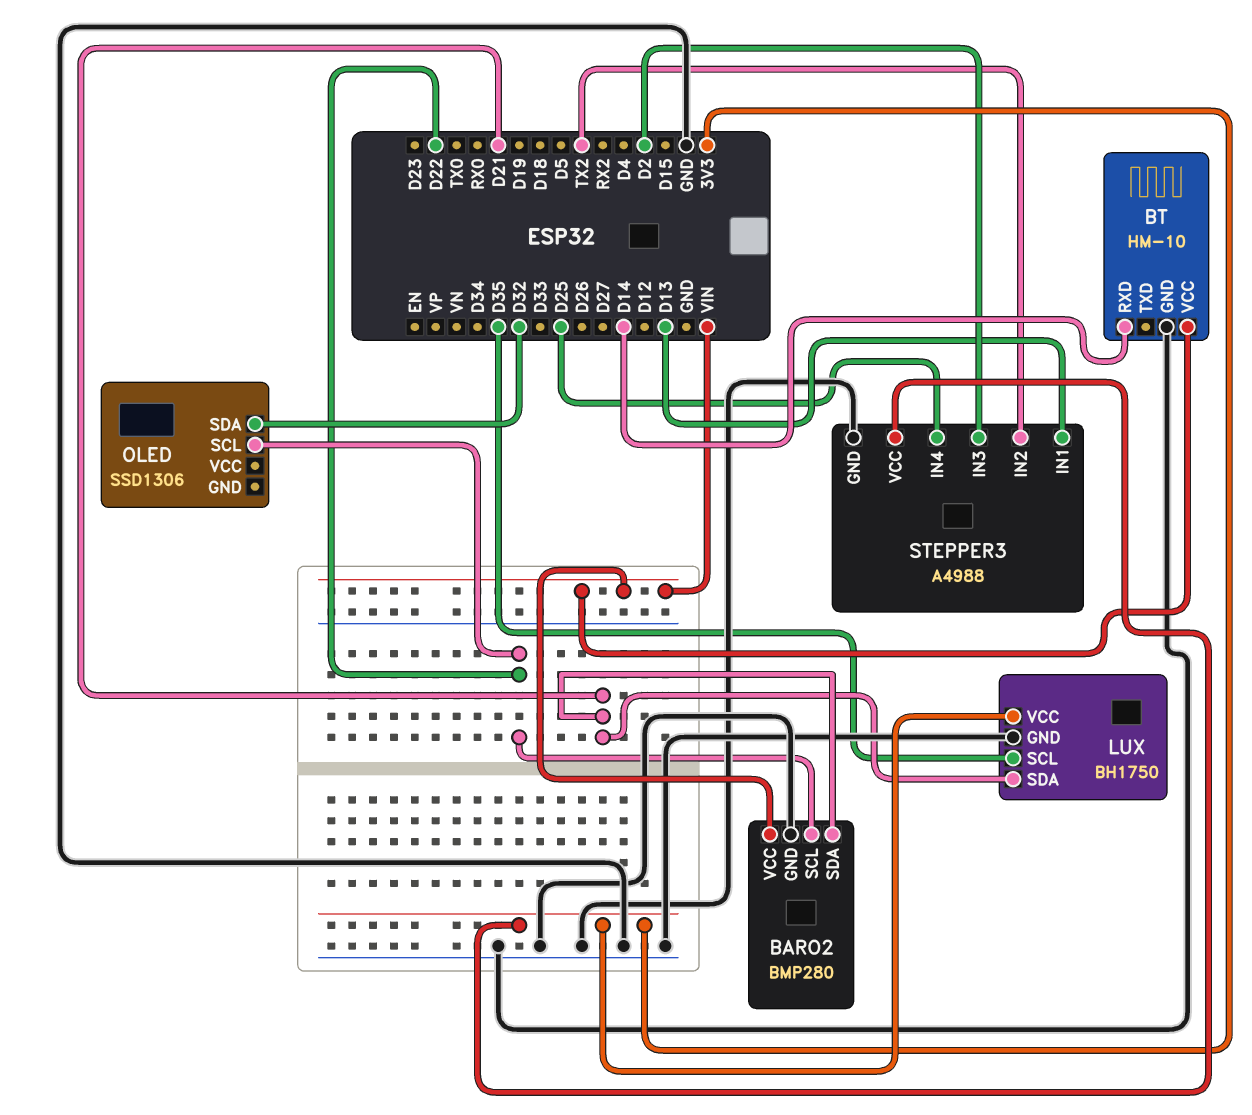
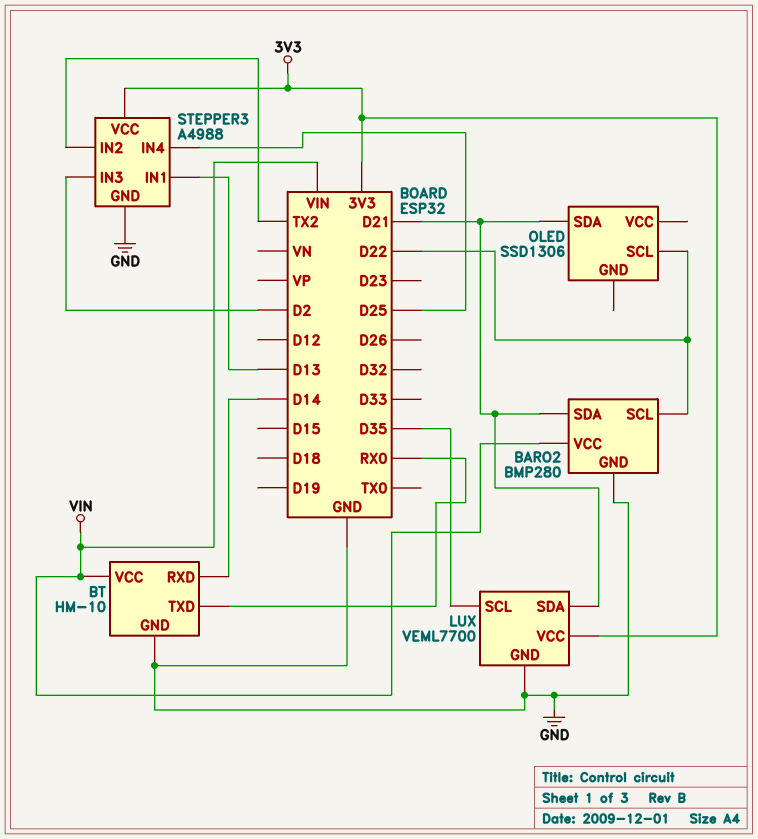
BT pin TXD: none -> RX0
LUX: BH1750 -> VEML7700
OLED pin SDA: D32 -> D21

